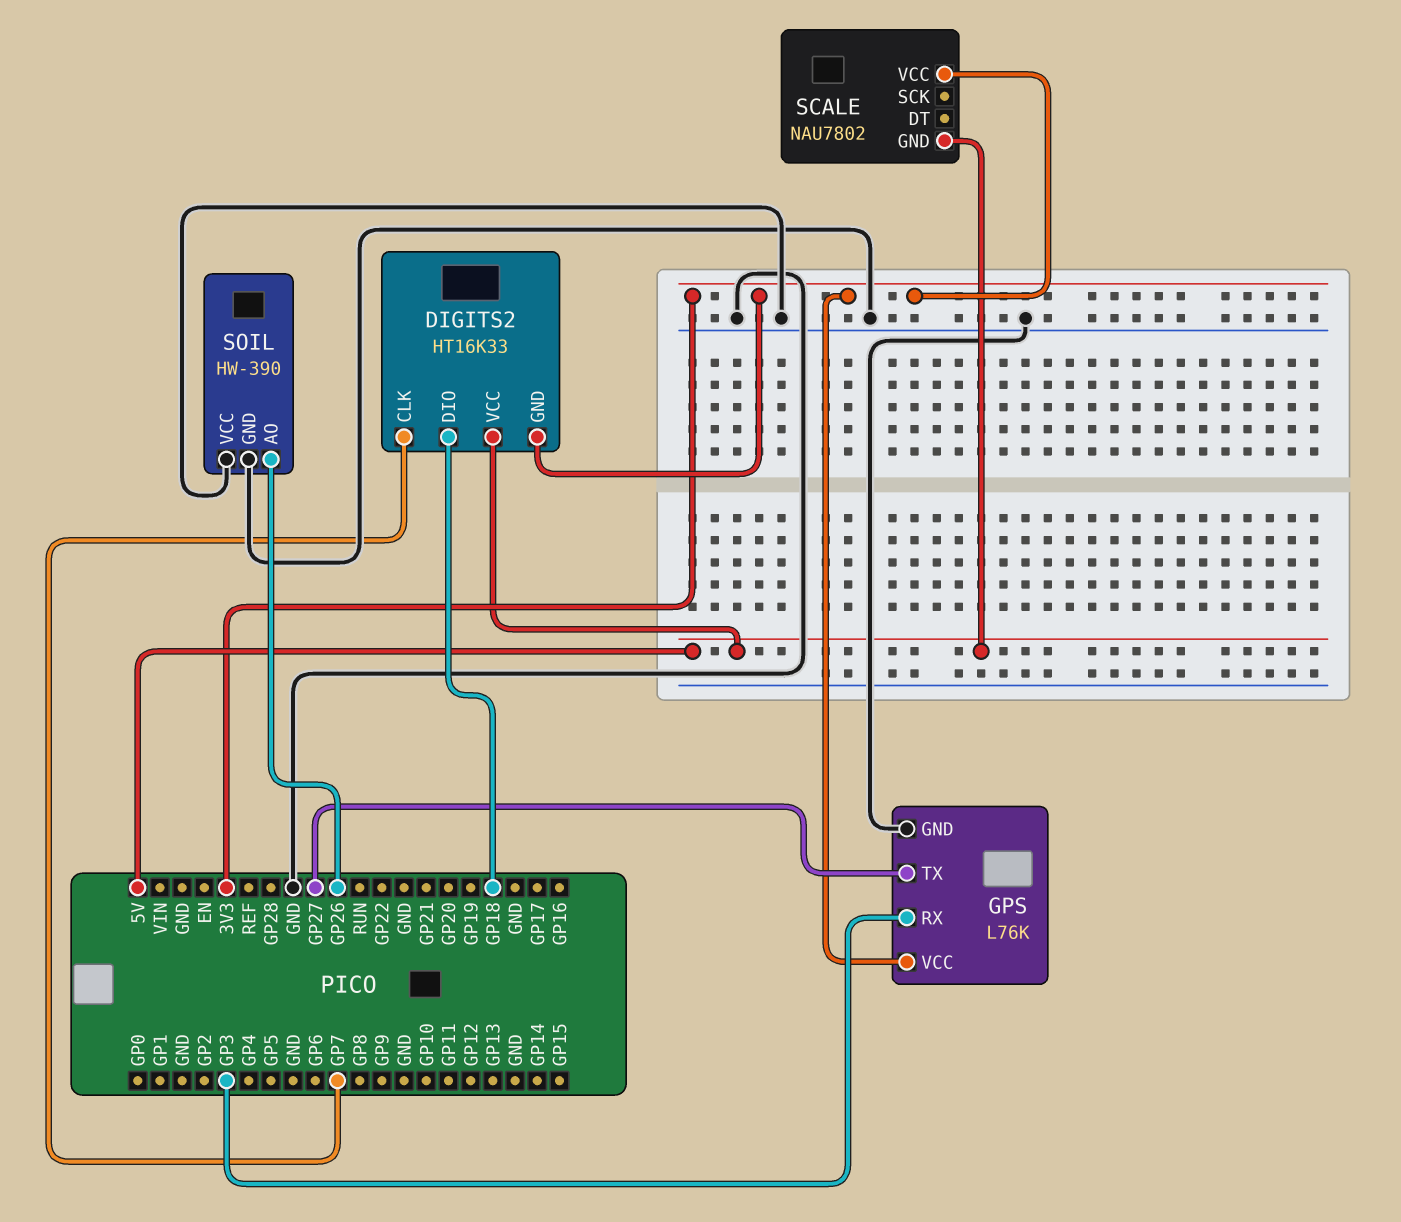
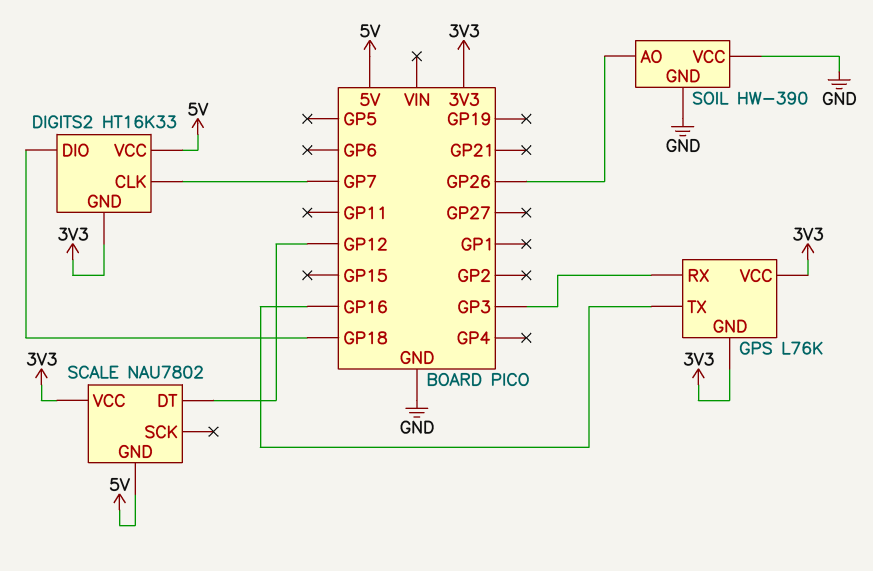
GPS pin GND: GND -> 3V3
GPS pin TX: GP27 -> GP16
SCALE pin DT: none -> GP12

